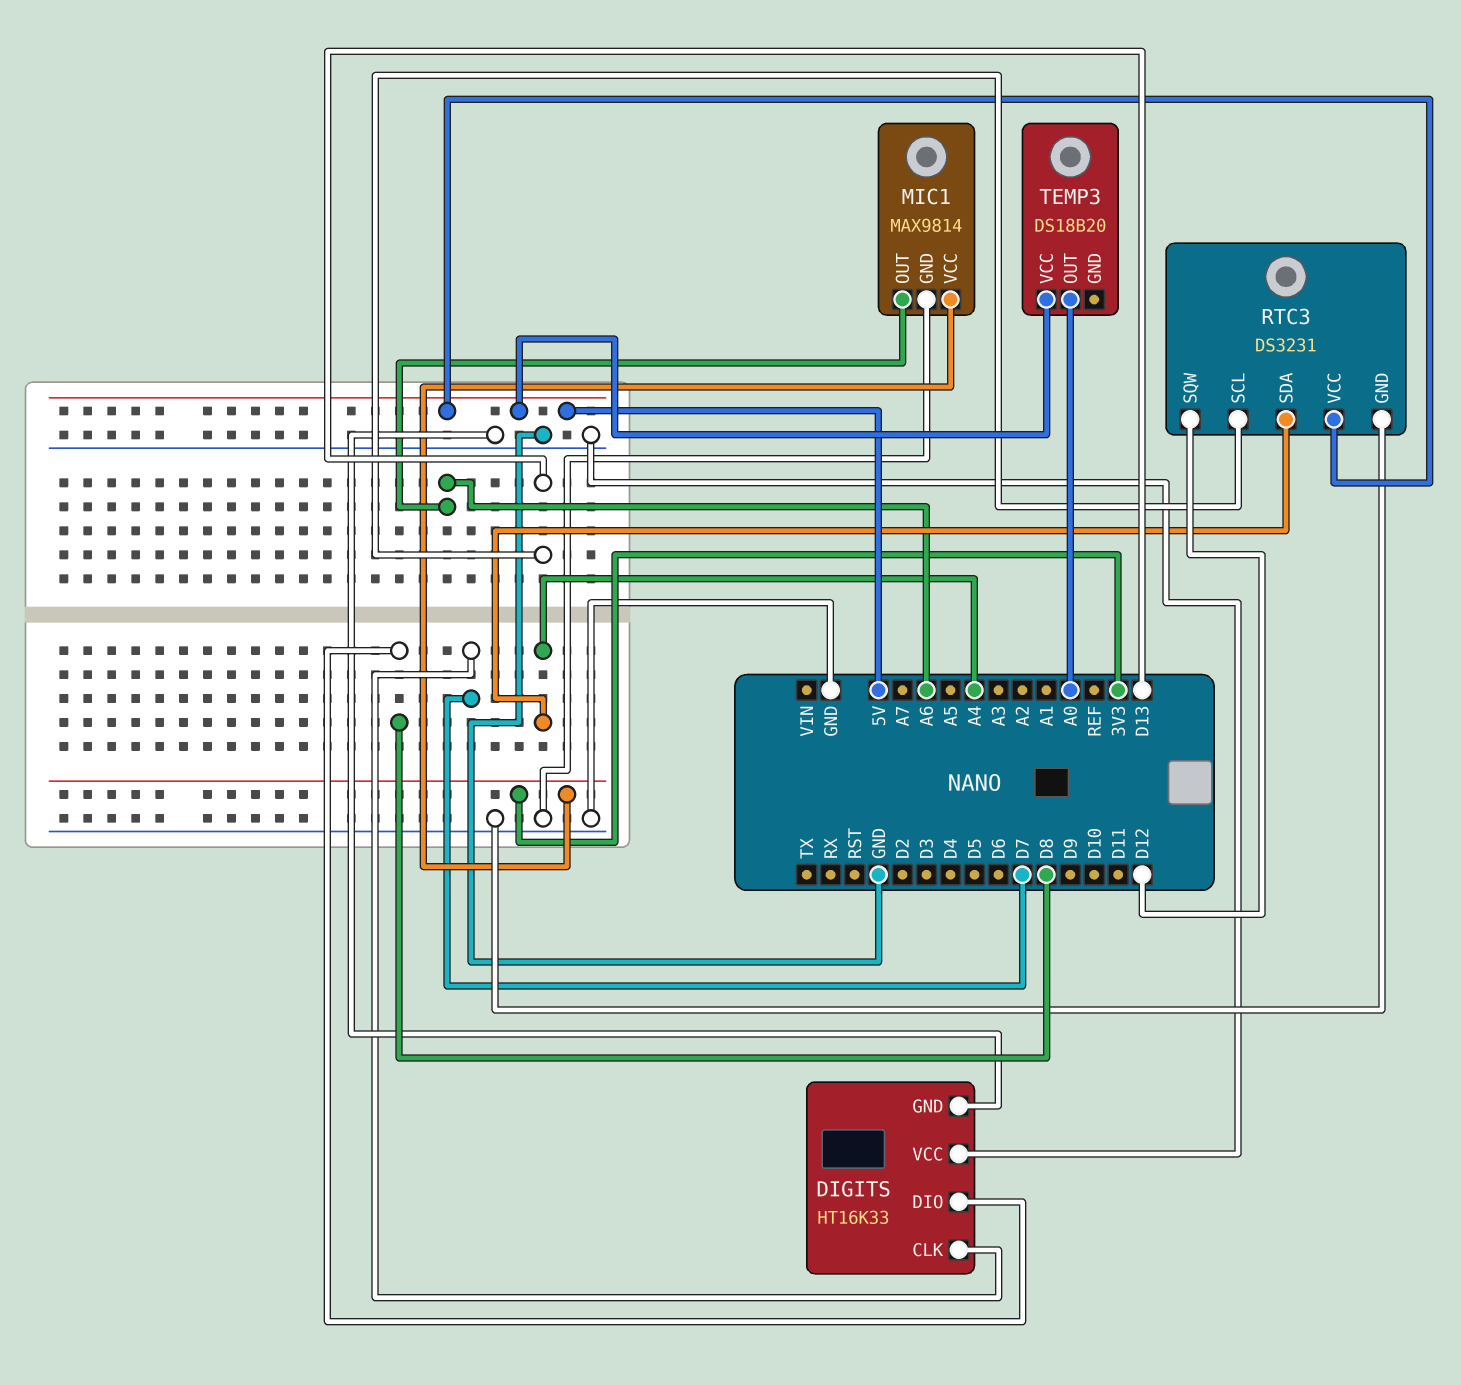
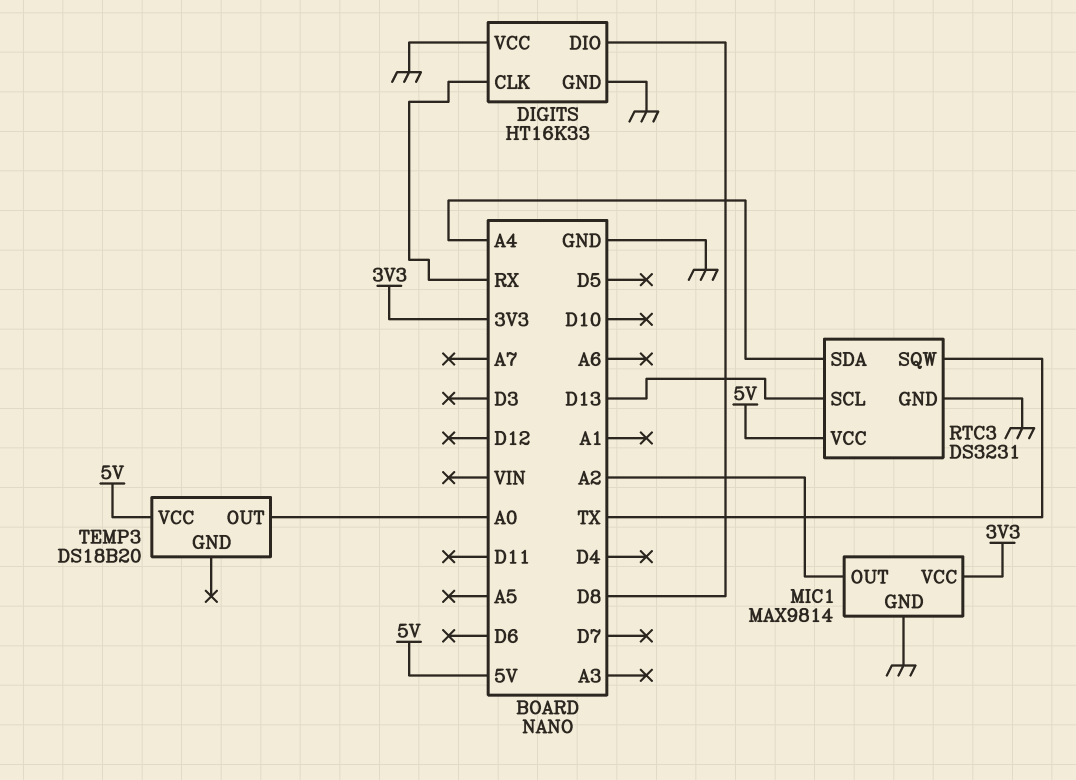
DIGITS pin CLK: D7 -> RX
MIC1 pin OUT: A6 -> A2
RTC3 pin SQW: D12 -> TX

